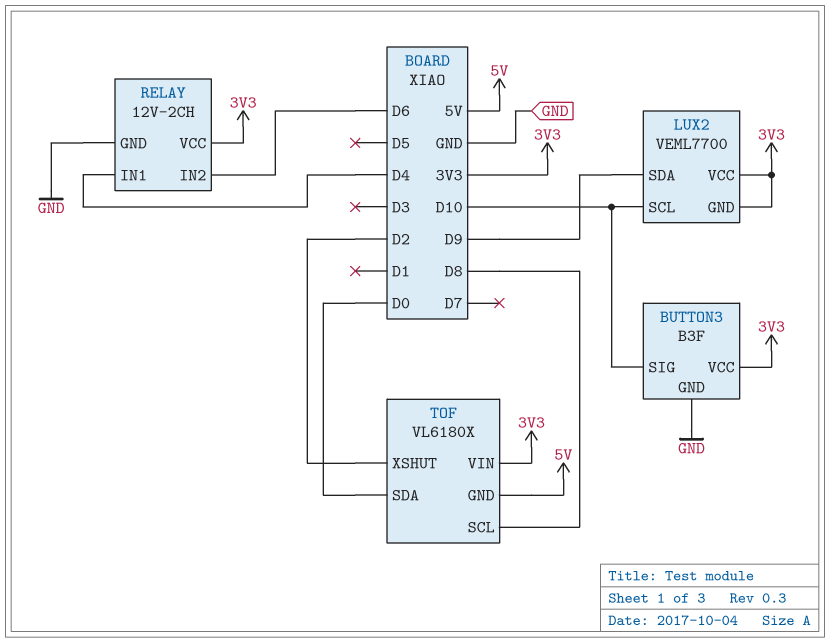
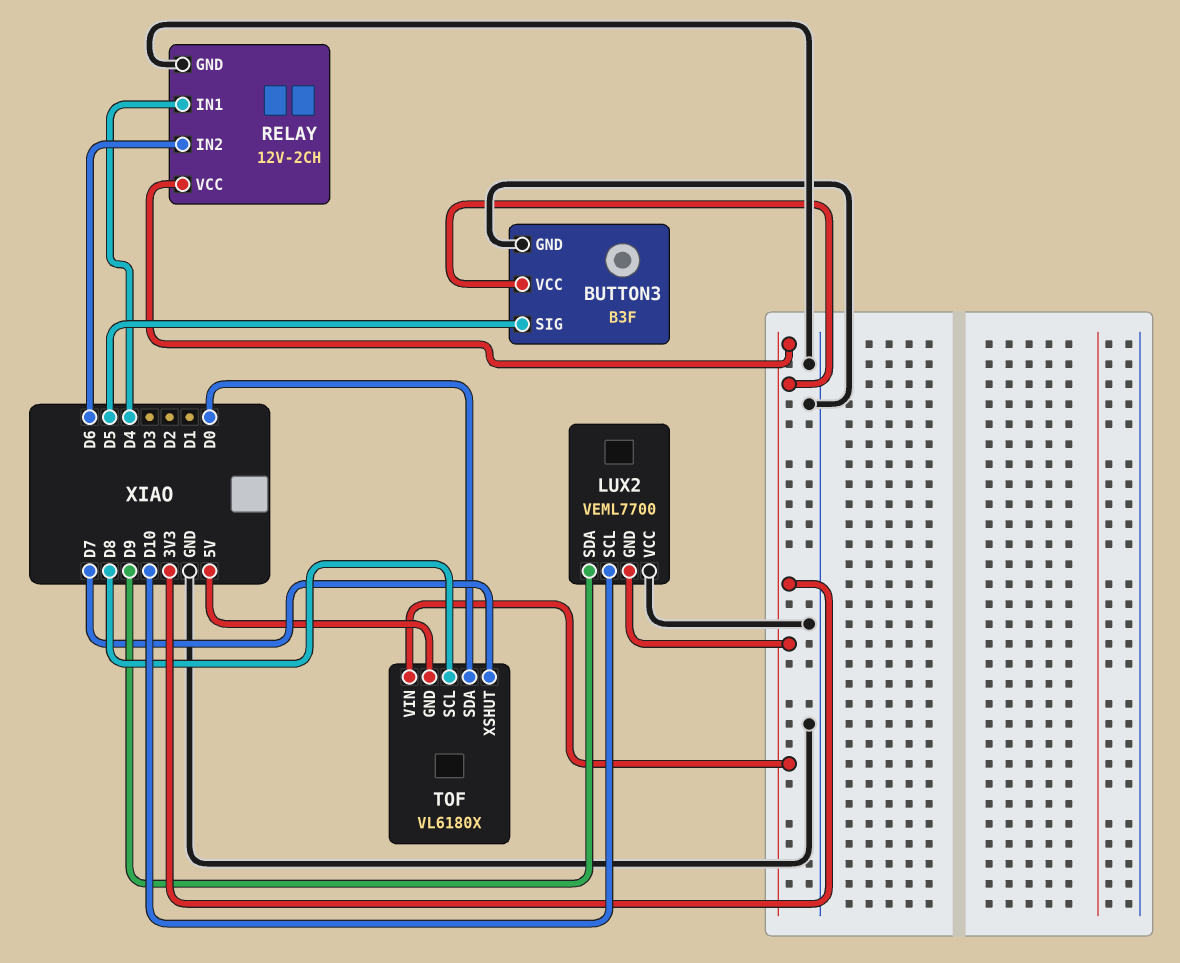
BUTTON3 pin SIG: D10 -> D5
LUX2 pin VCC: 3V3 -> GND
TOF pin XSHUT: D2 -> D7

